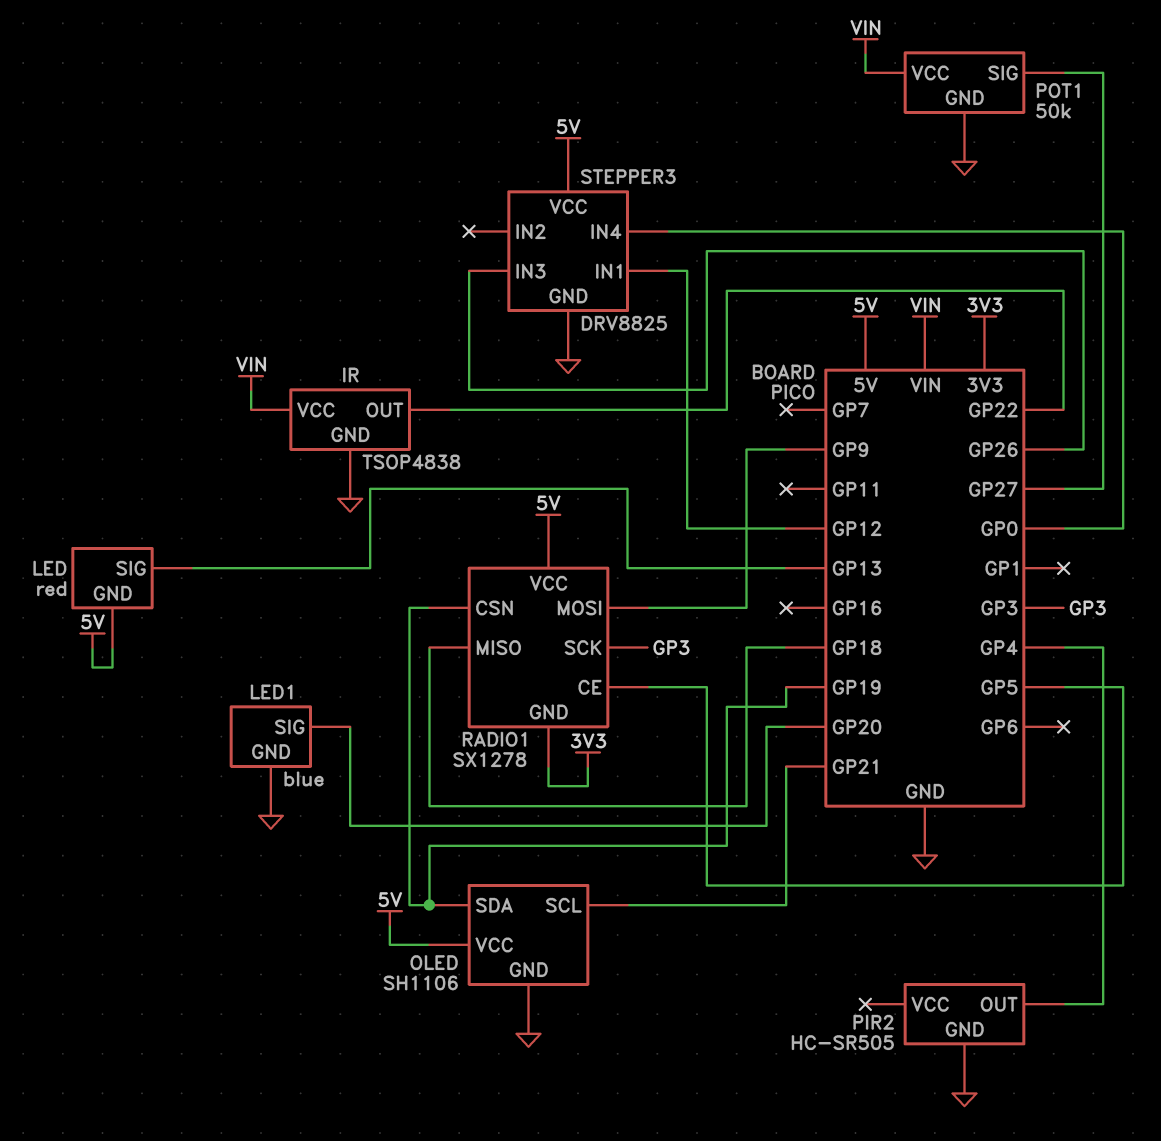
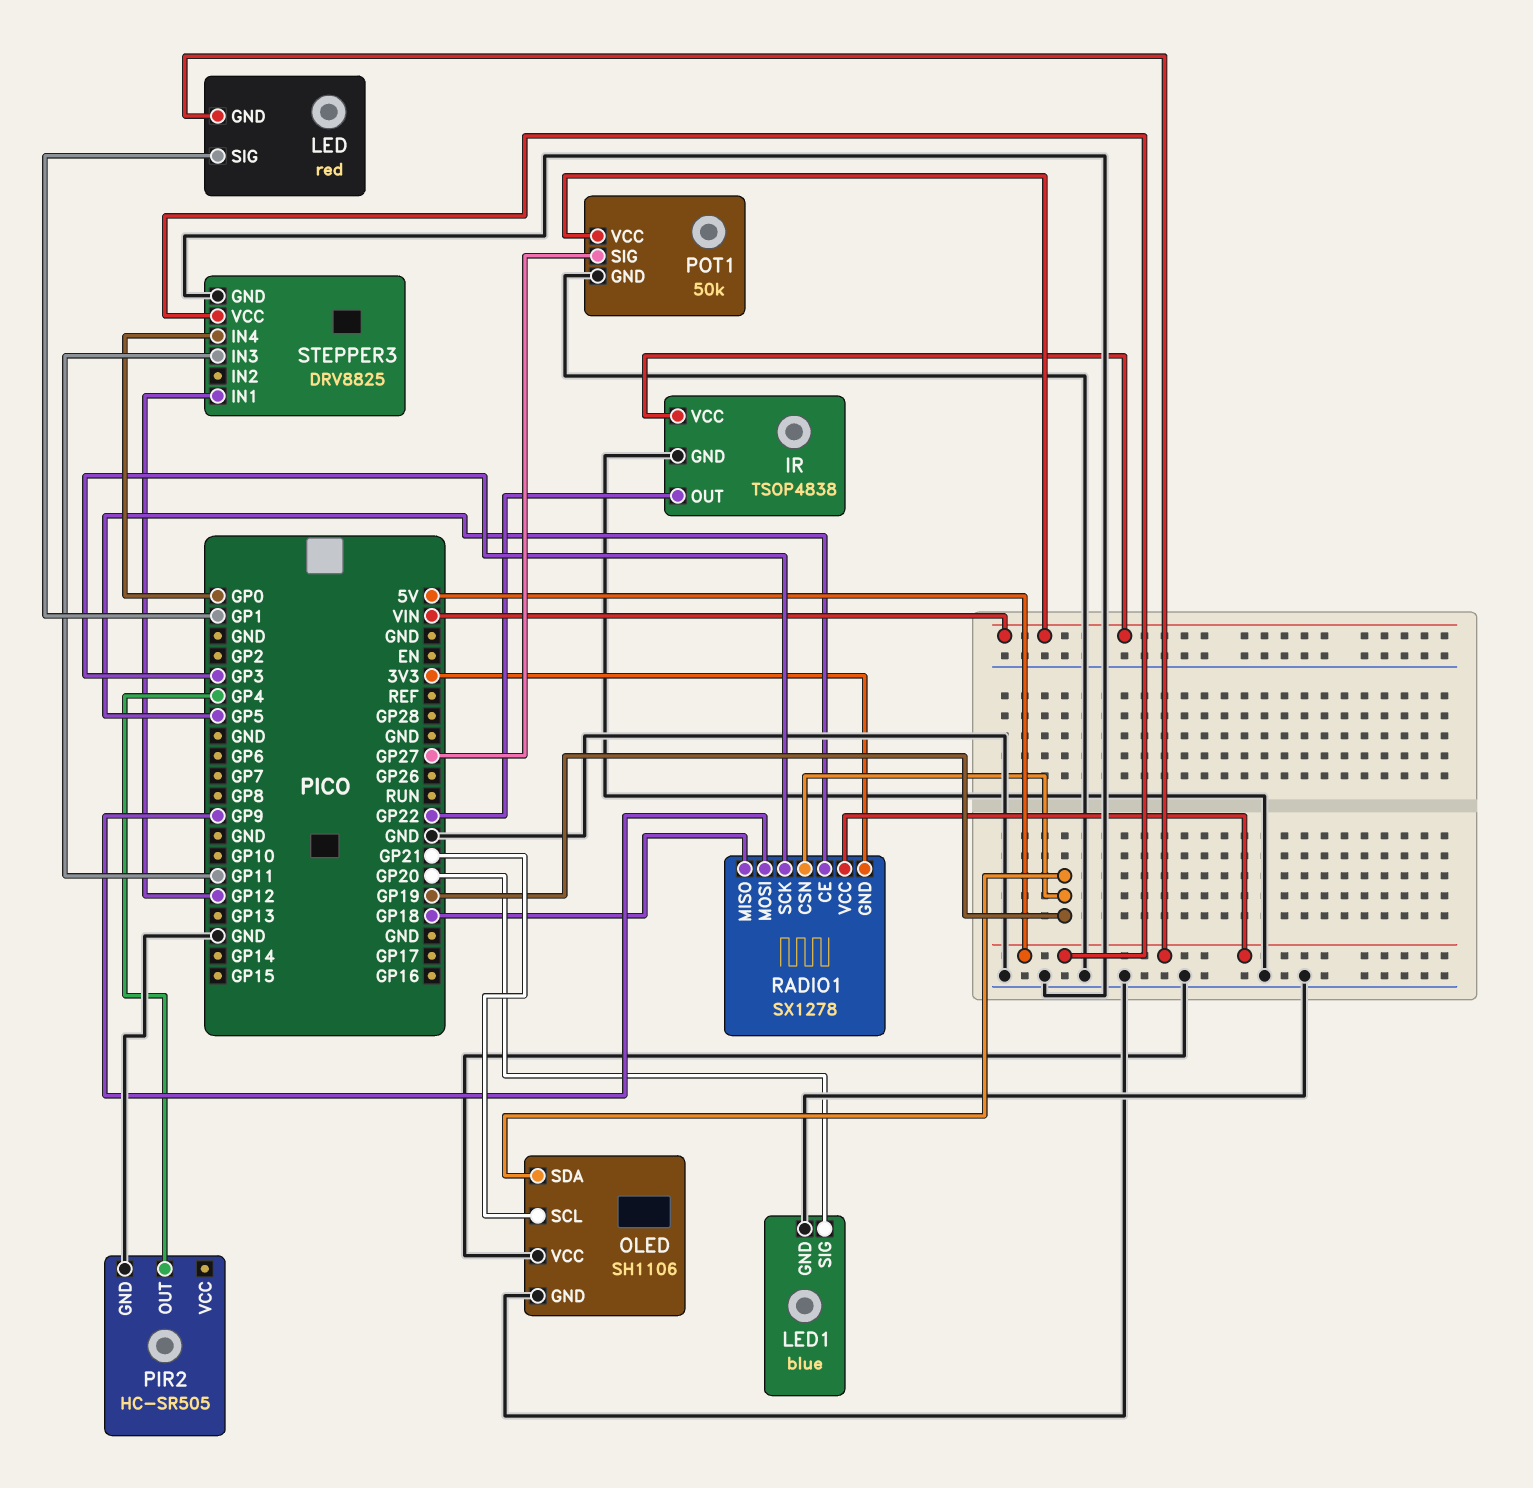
LED pin SIG: GP13 -> GP1
OLED pin VCC: 5V -> GND
STEPPER3 pin IN3: GP26 -> GP11

